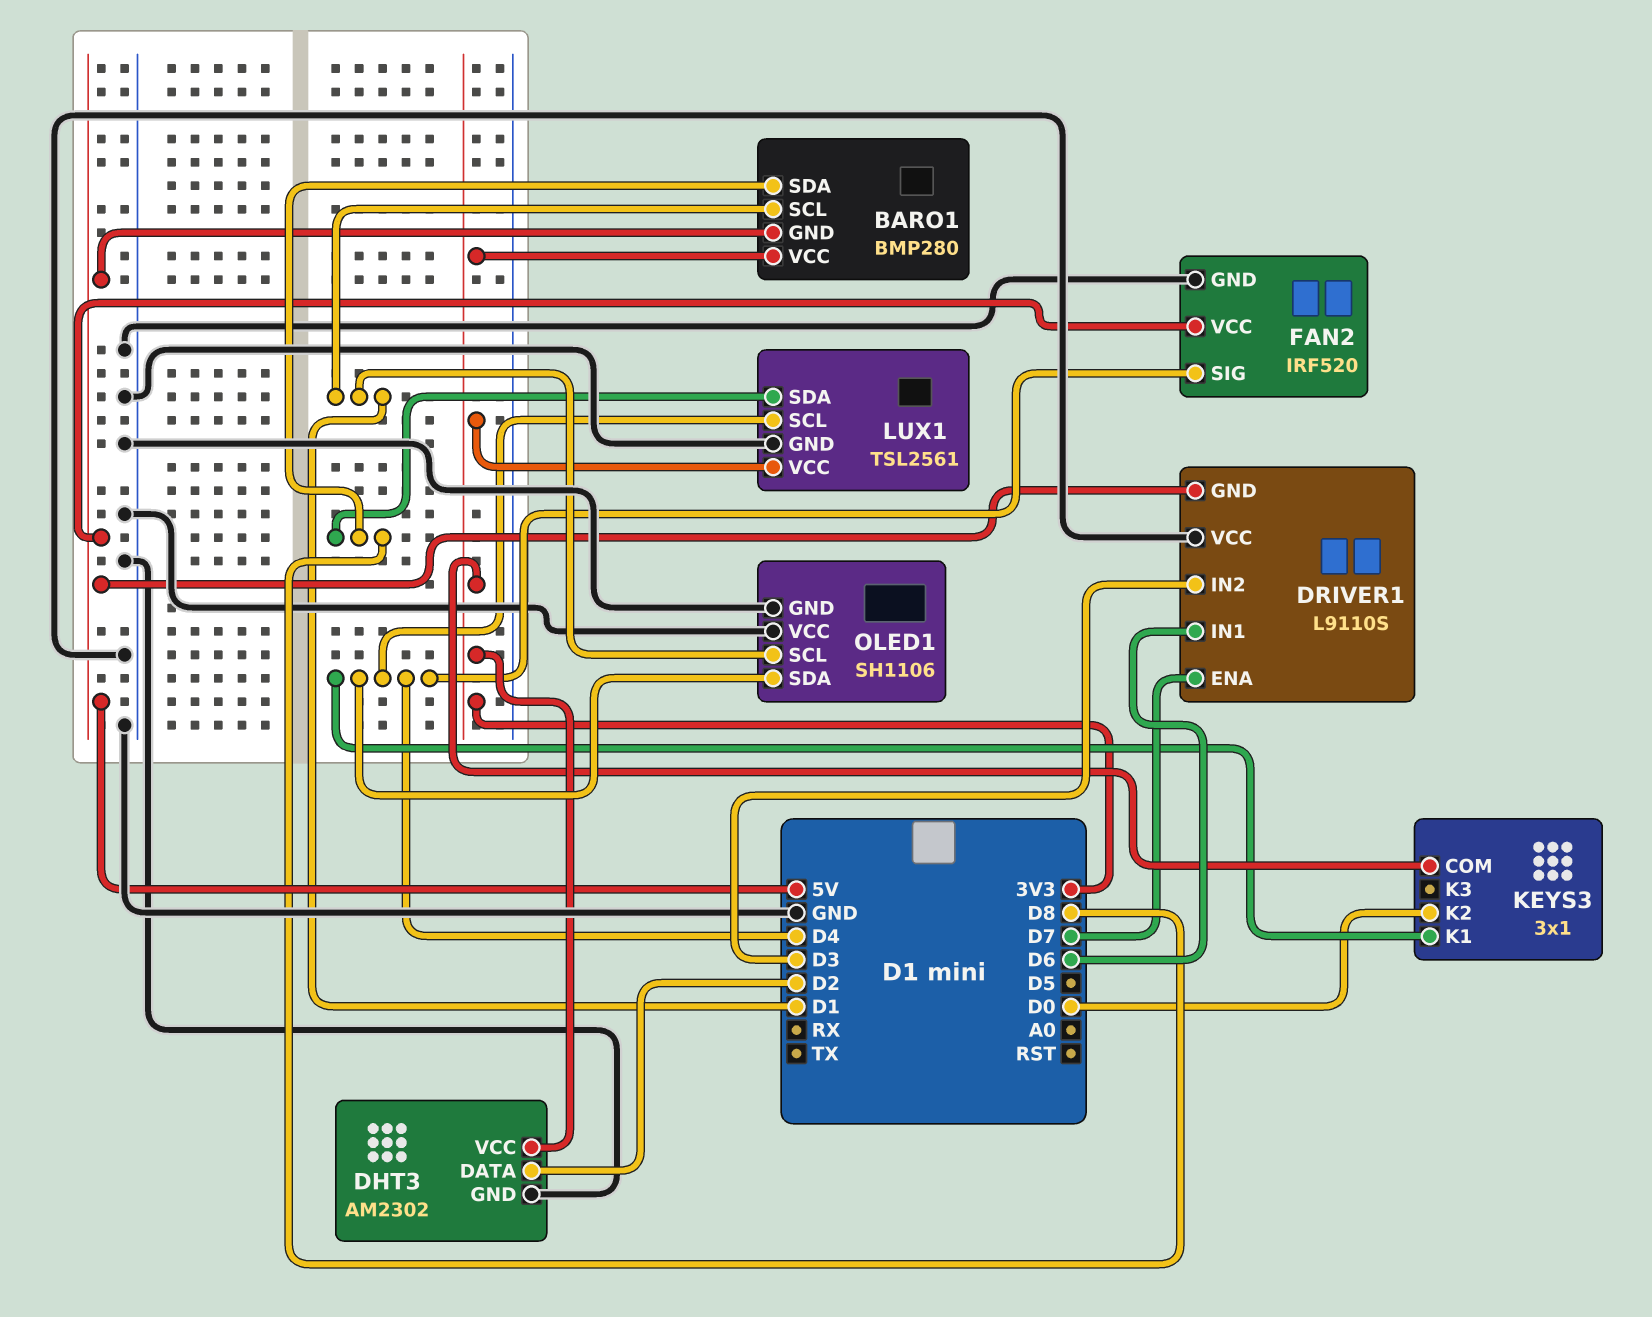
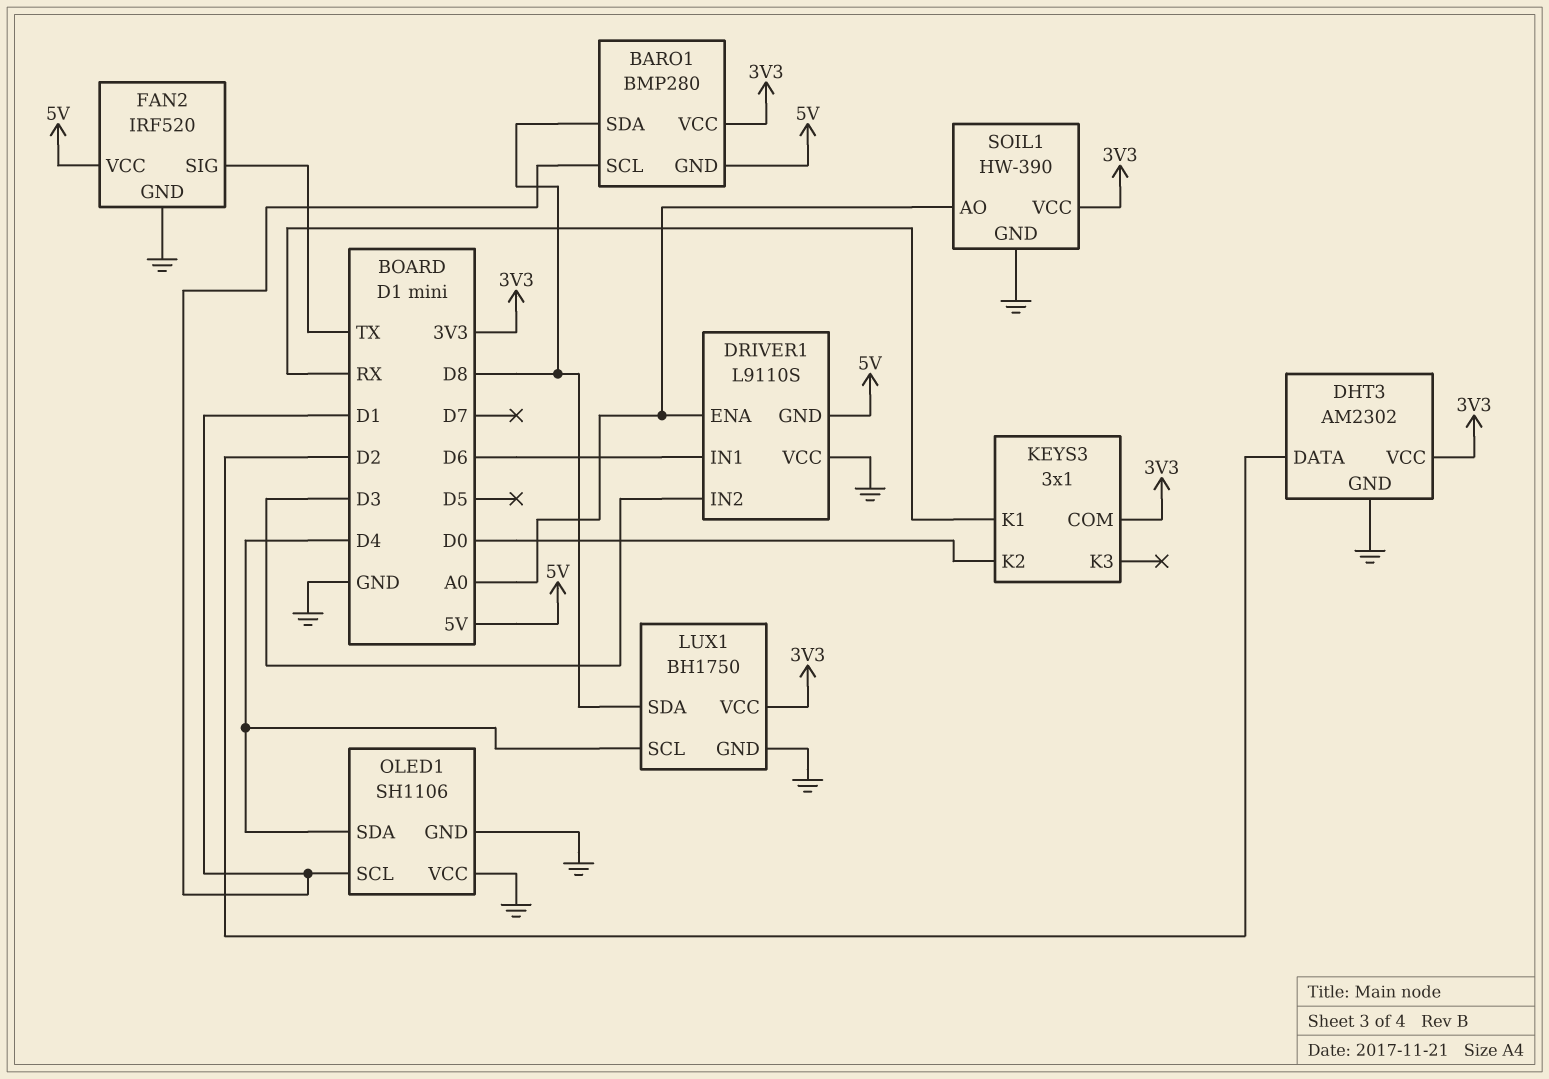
DRIVER1 pin ENA: D7 -> A0
FAN2 pin SIG: D4 -> TX
KEYS3 pin K1: D4 -> RX
LUX1: TSL2561 -> BH1750
SOIL1: none -> HW-390
SOIL1 pin AO: none -> A0
SOIL1 pin GND: none -> GND
SOIL1 pin VCC: none -> 3V3

